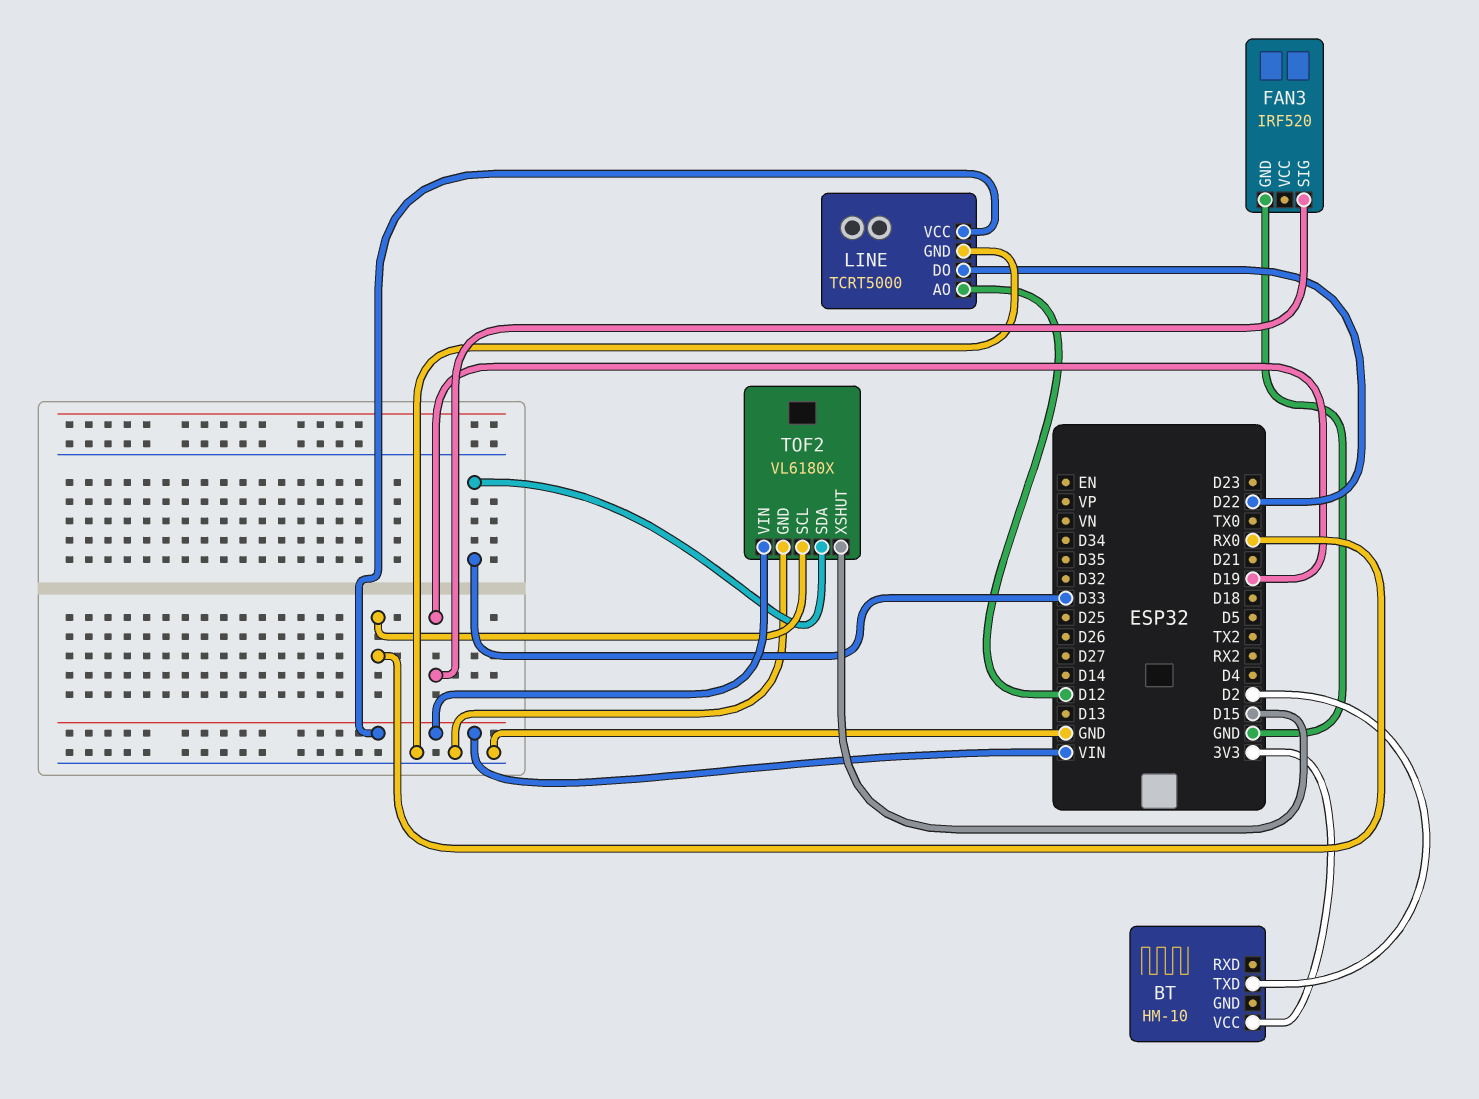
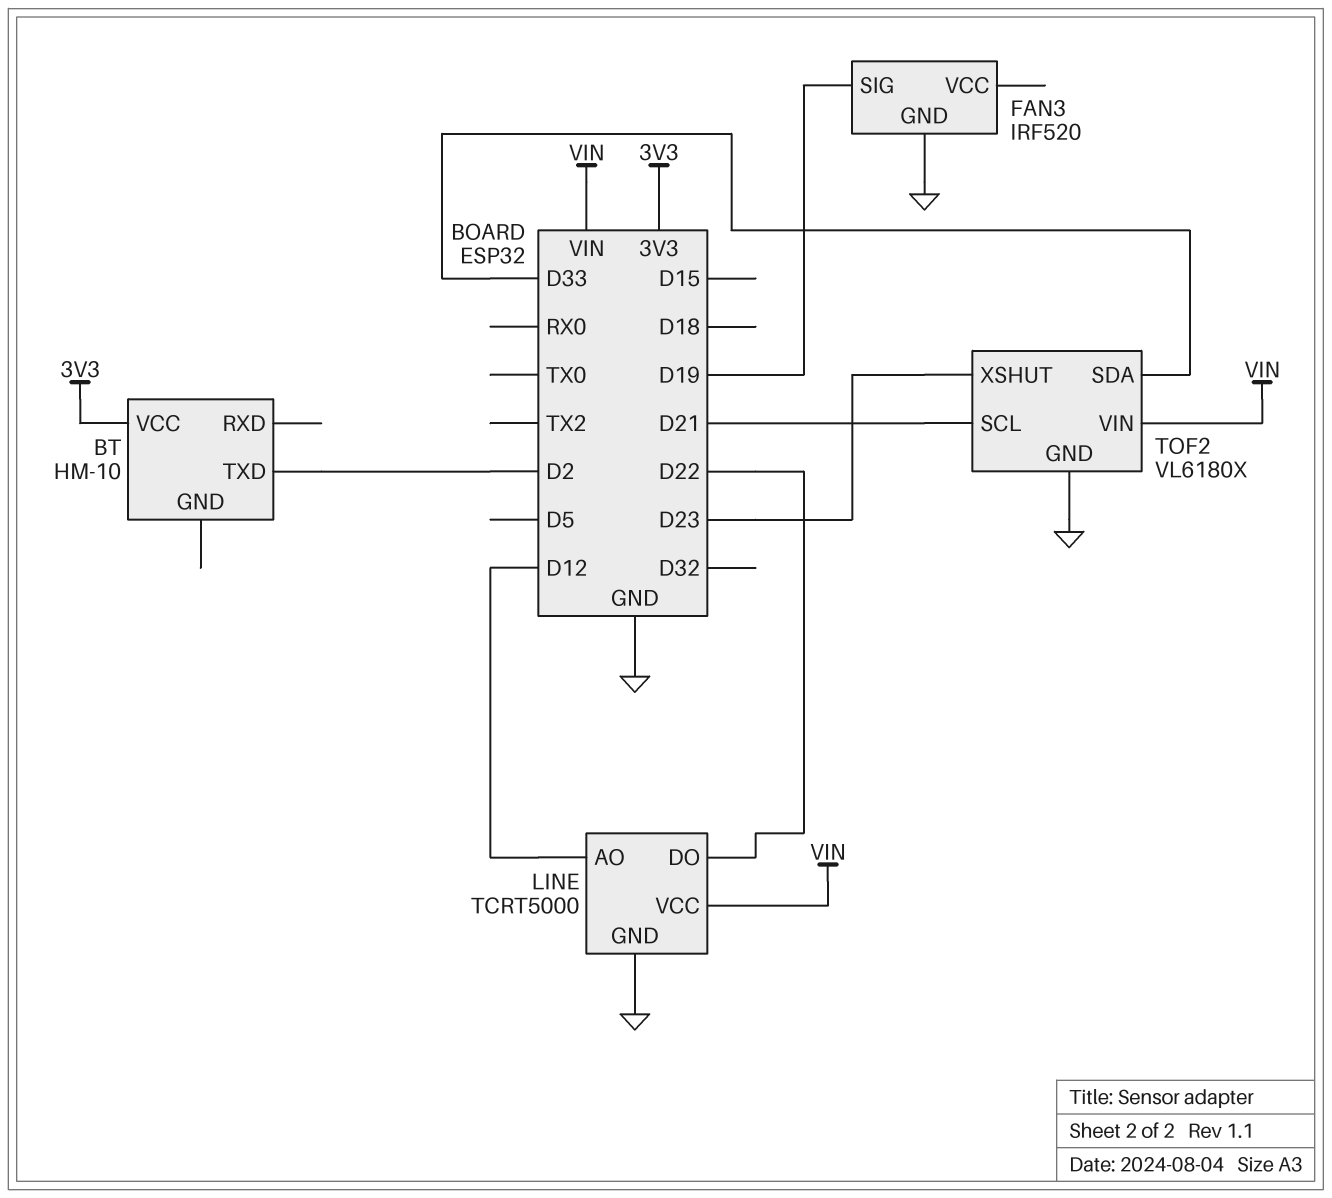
TOF2 pin SCL: RX0 -> D21
TOF2 pin XSHUT: D15 -> D23

